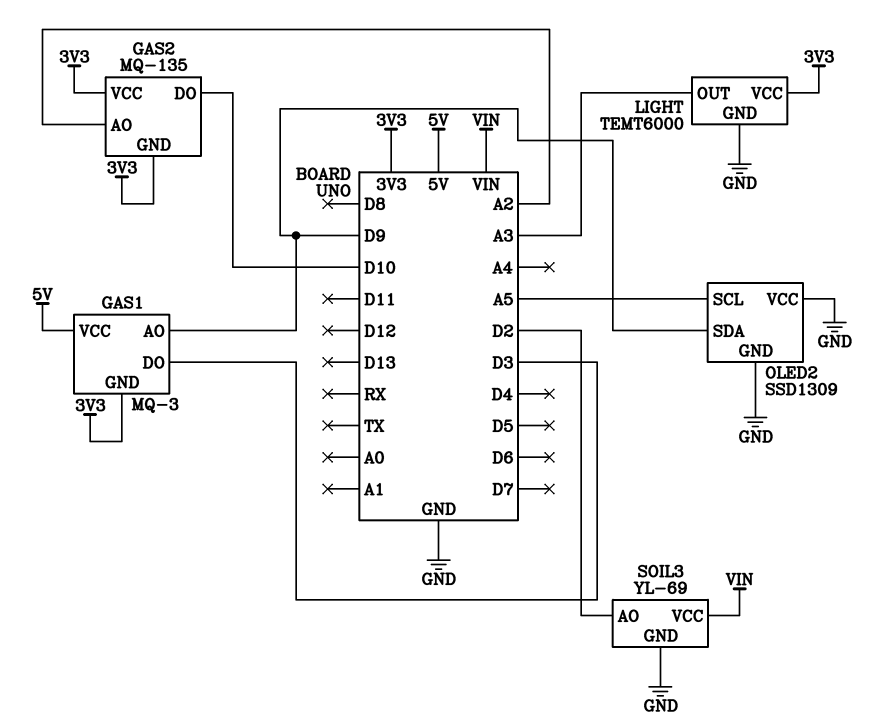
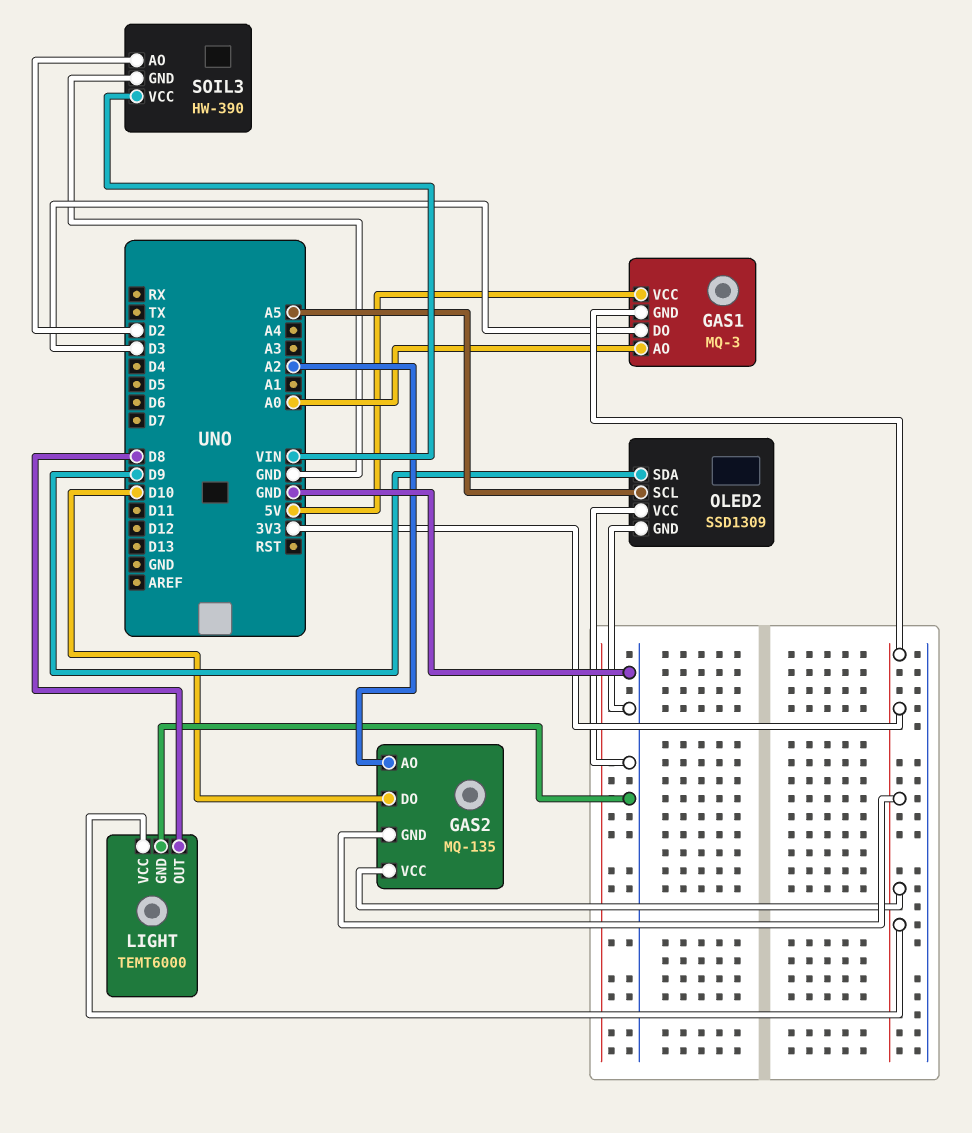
GAS1 pin AO: D9 -> A0
LIGHT pin OUT: A3 -> D8
SOIL3: YL-69 -> HW-390

